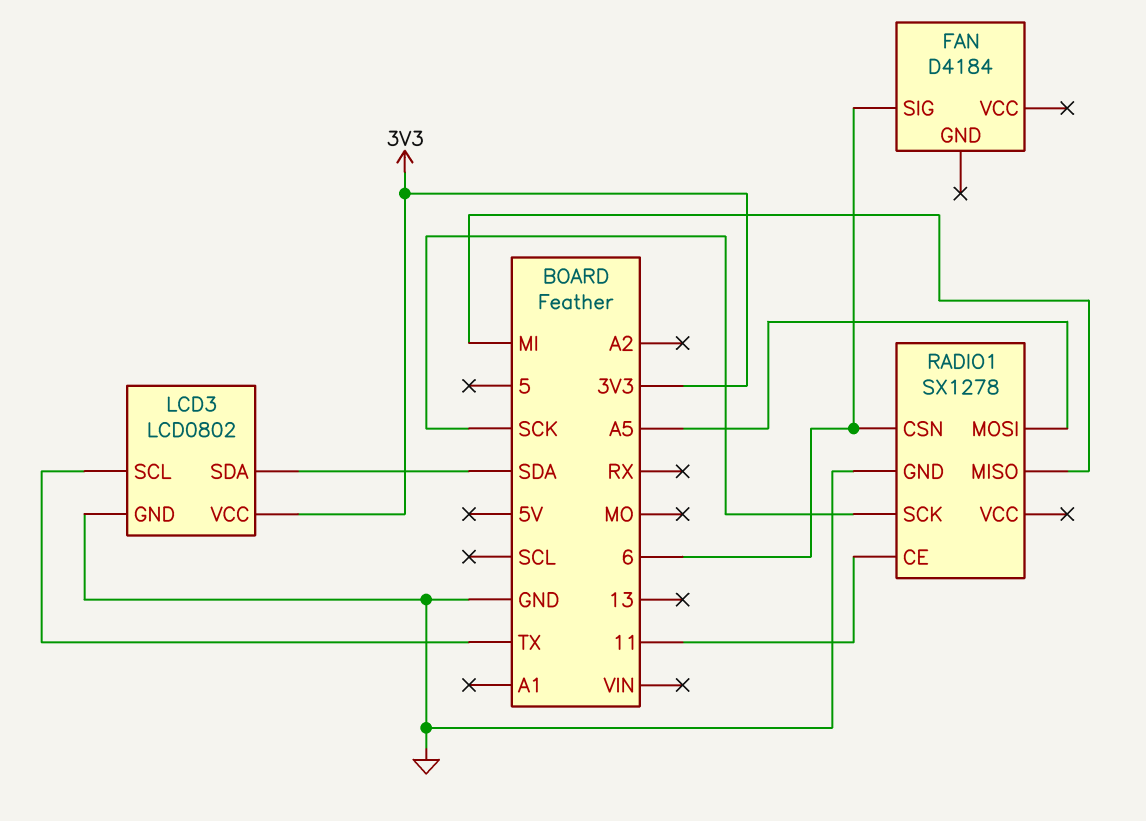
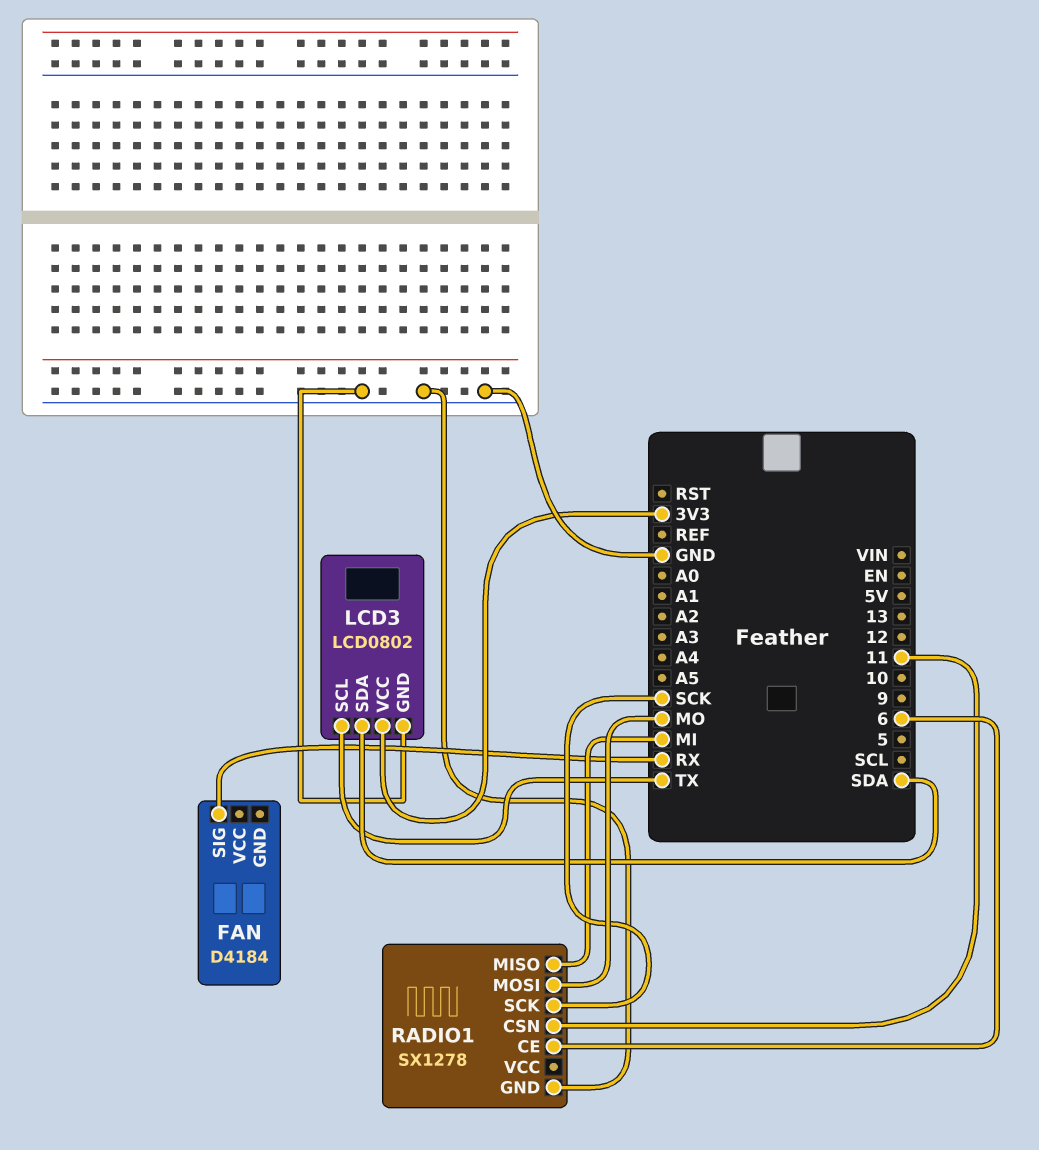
FAN pin SIG: 6 -> RX
RADIO1 pin CE: 11 -> 6
RADIO1 pin CSN: 6 -> 11
RADIO1 pin MOSI: A5 -> MO

